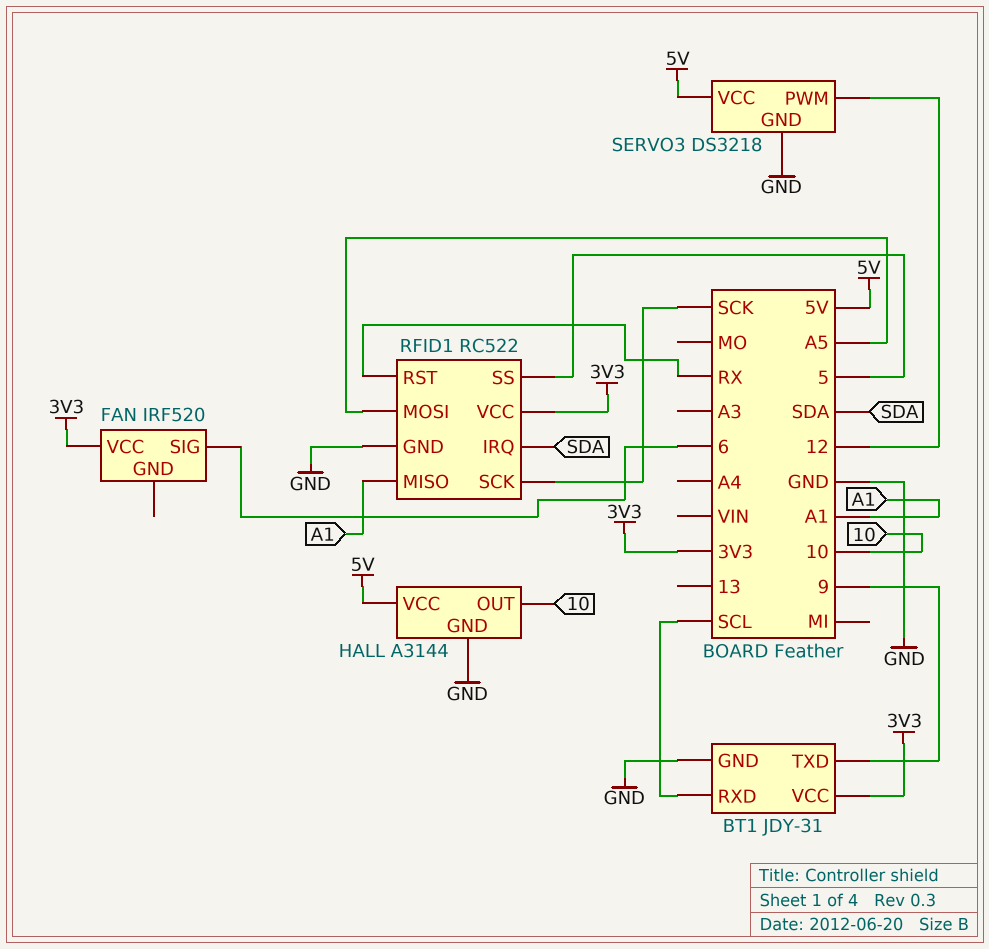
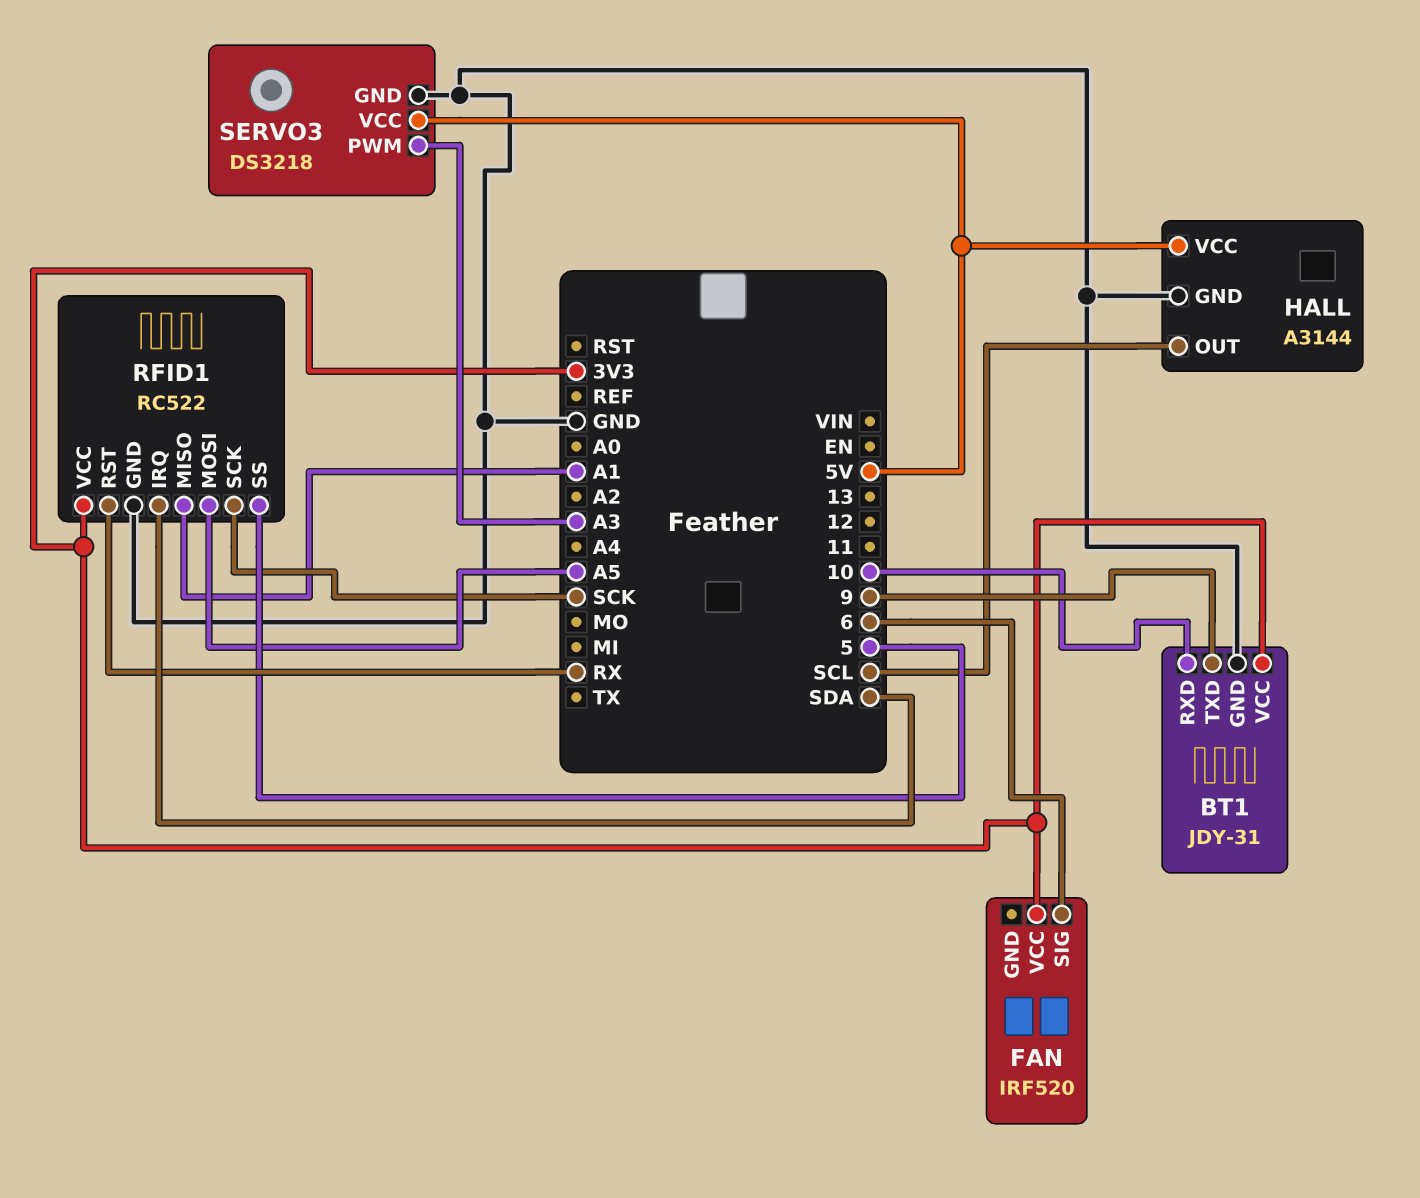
BT1 pin RXD: SCL -> 10
HALL pin OUT: 10 -> SCL
SERVO3 pin PWM: 12 -> A3

